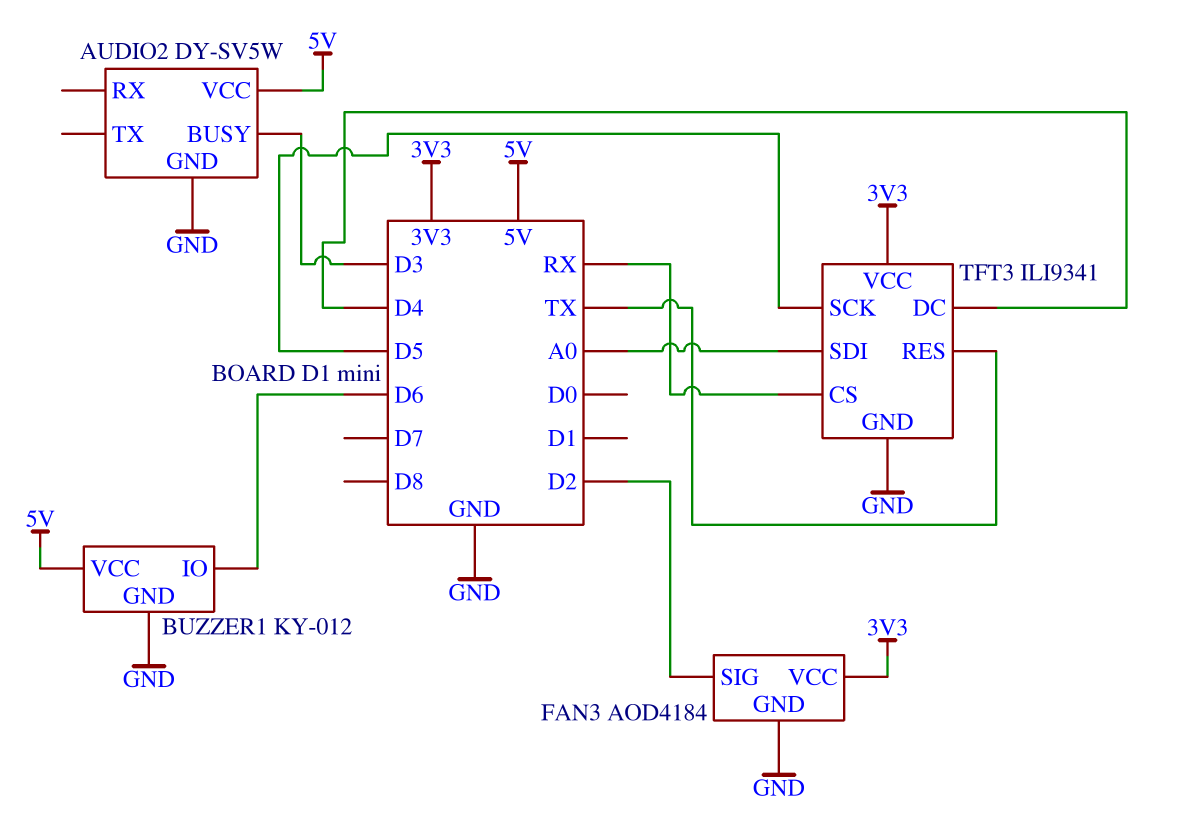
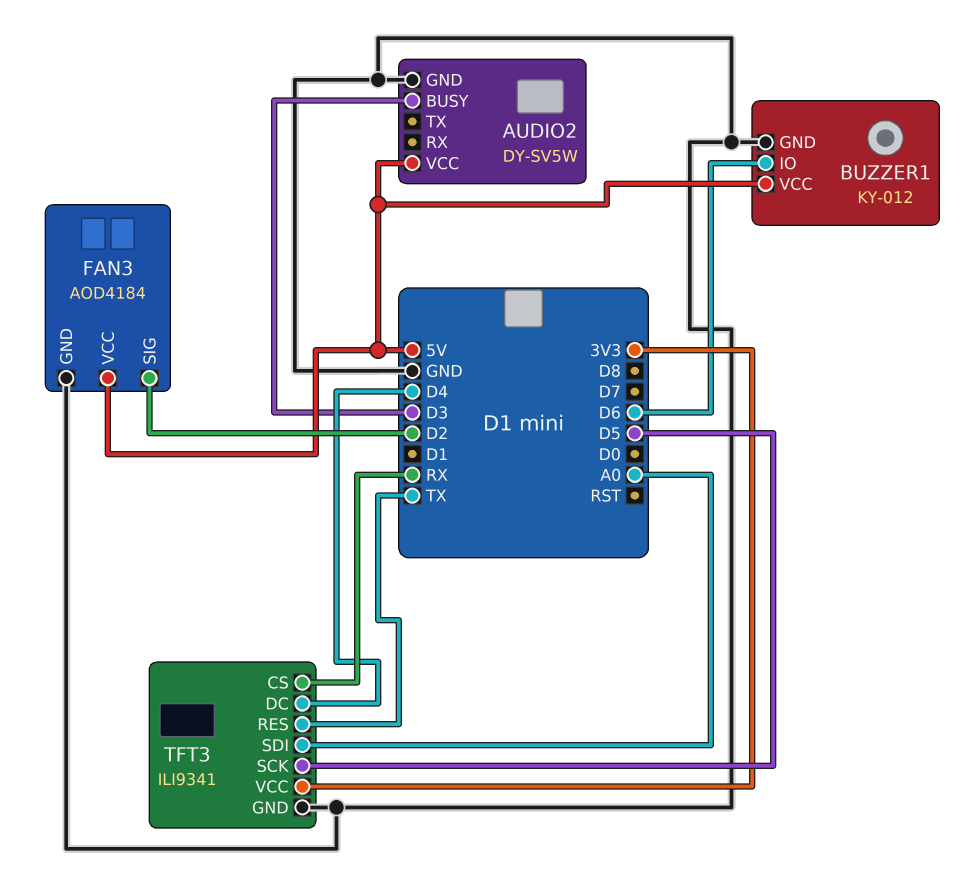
FAN3 pin VCC: 3V3 -> 5V

